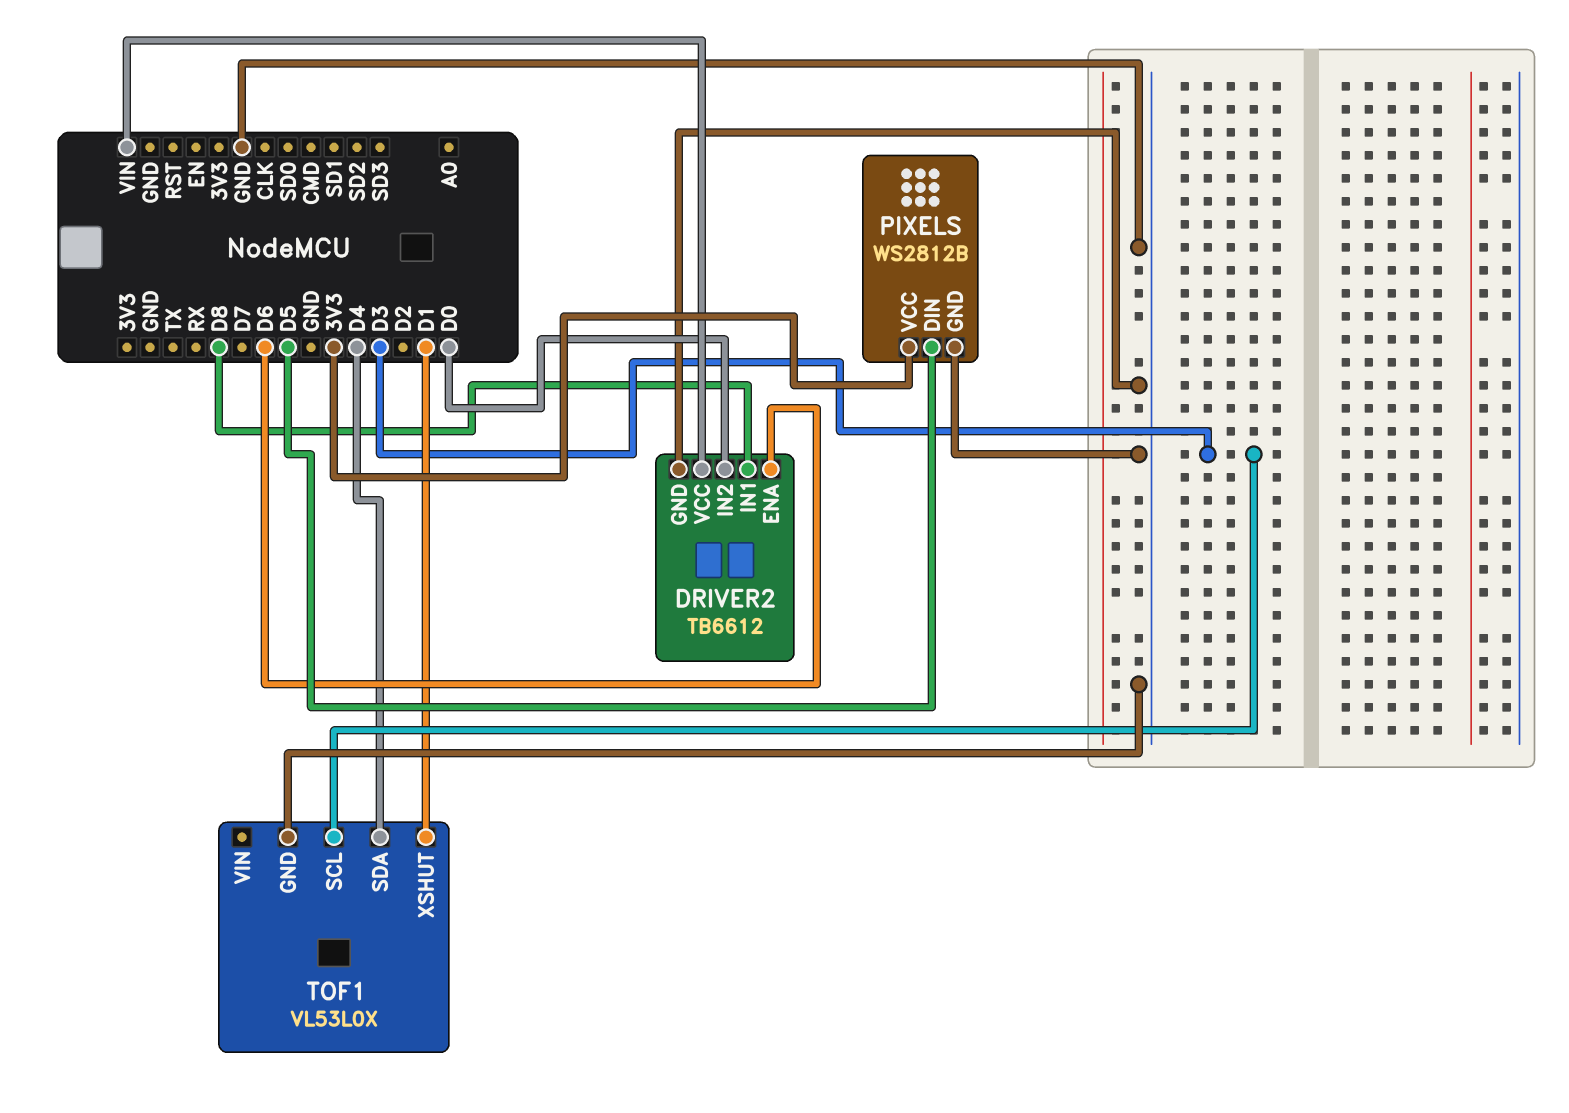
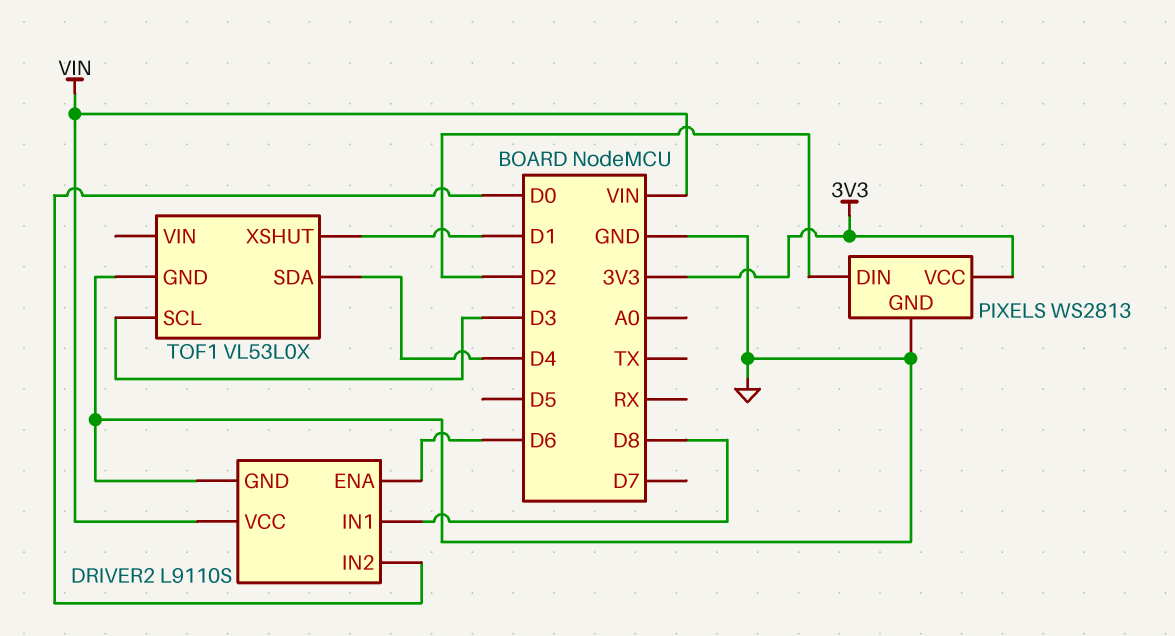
DRIVER2: TB6612 -> L9110S
PIXELS: WS2812B -> WS2813
PIXELS pin DIN: D5 -> D2

